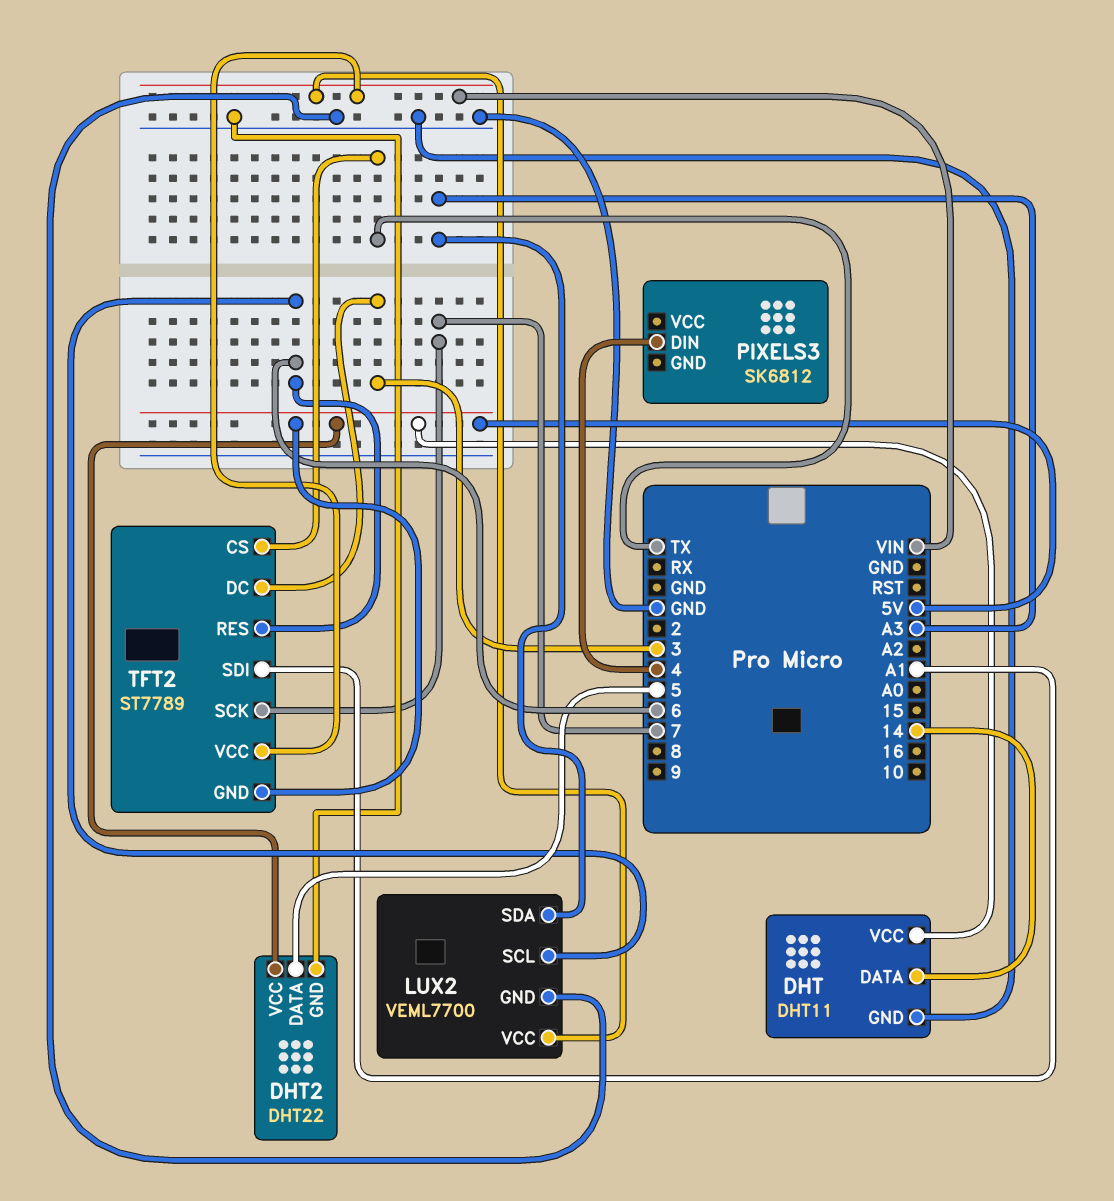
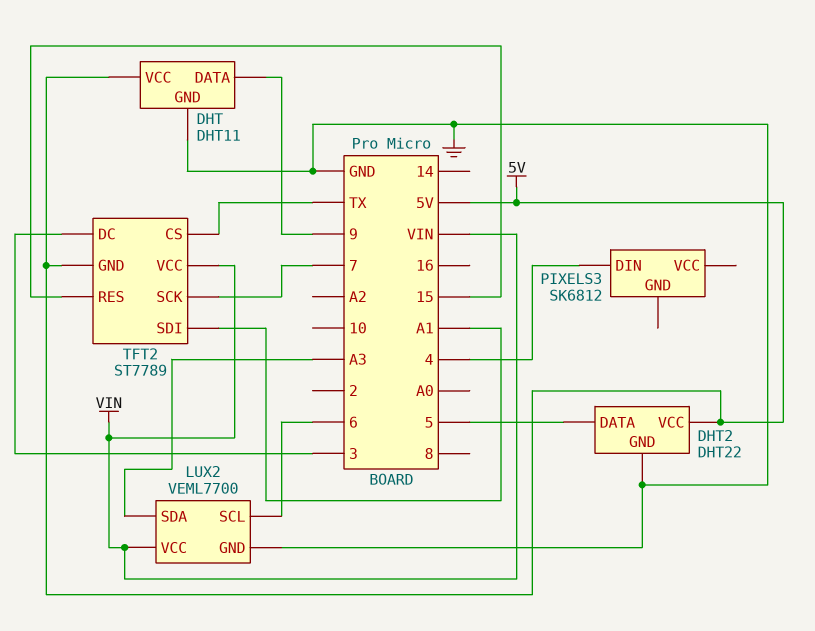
DHT pin DATA: 14 -> 9
TFT2 pin RES: 6 -> 15

